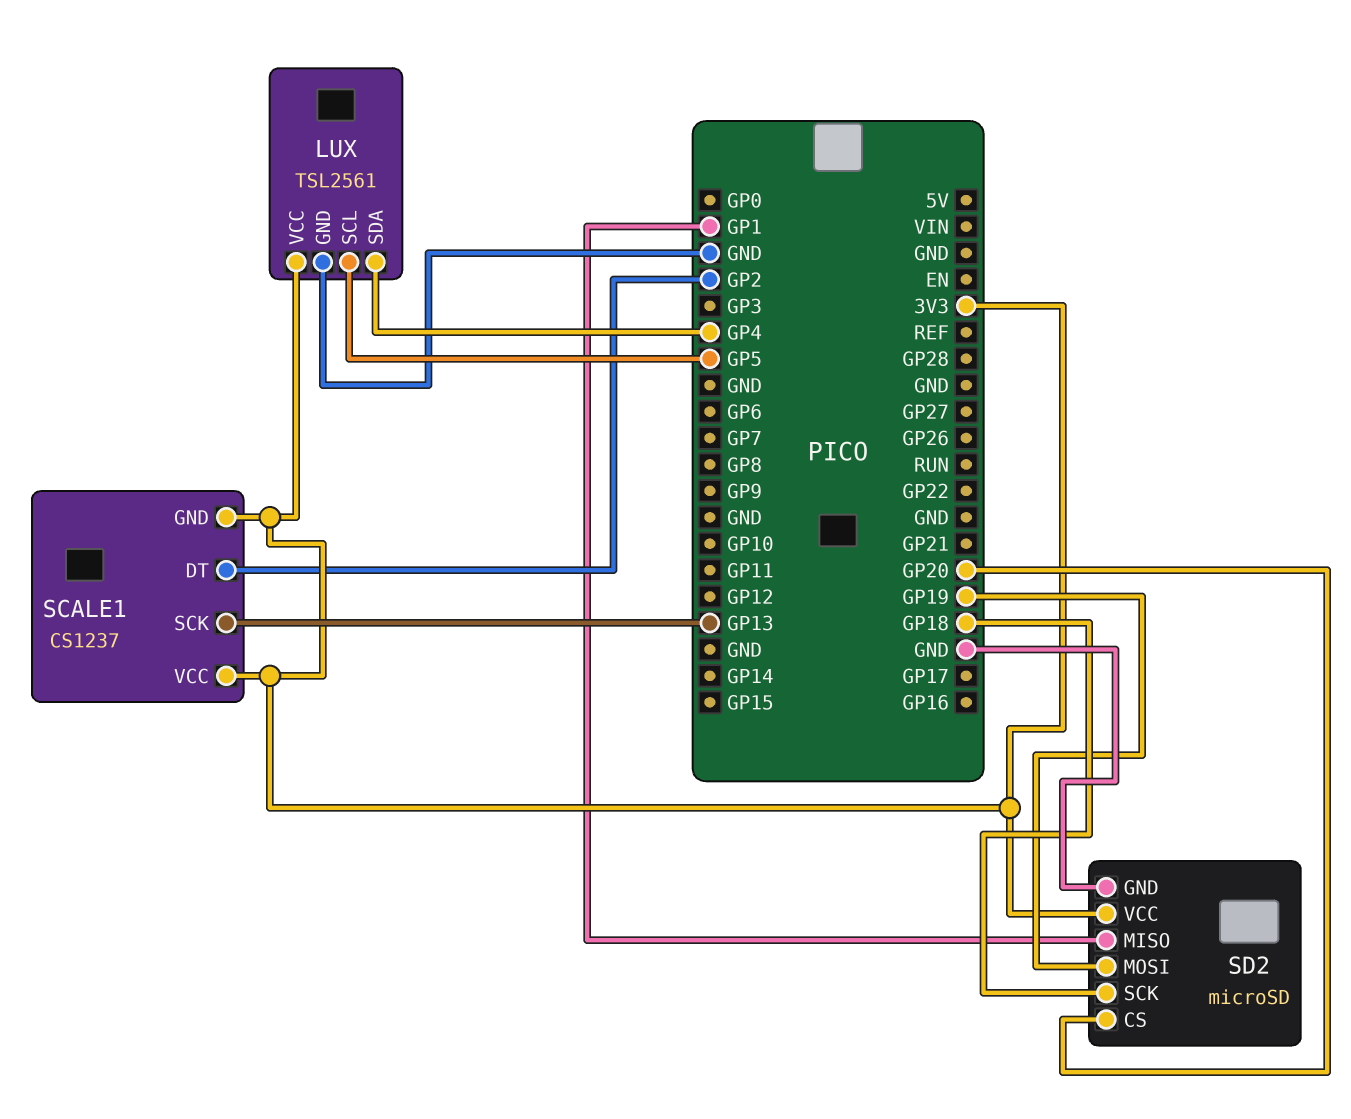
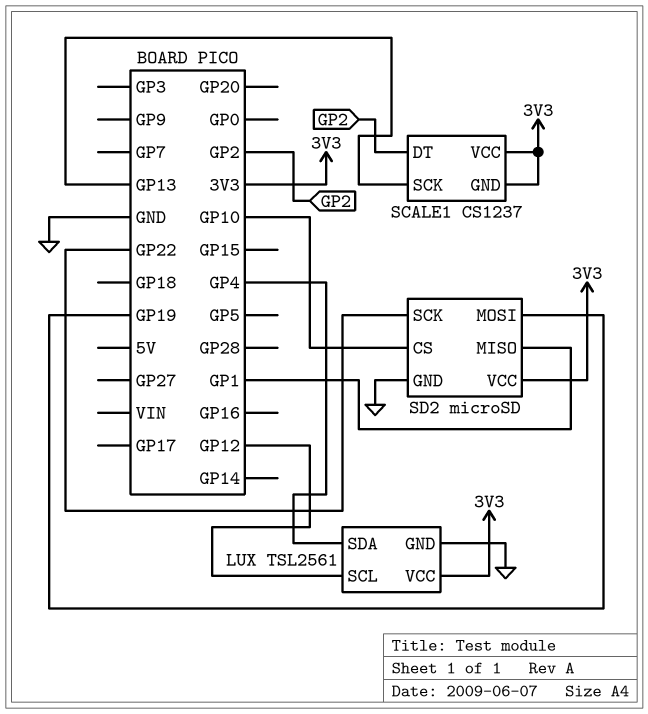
LUX pin SCL: GP5 -> GP12
SD2 pin CS: GP20 -> GP10
SD2 pin SCK: GP18 -> GP22

